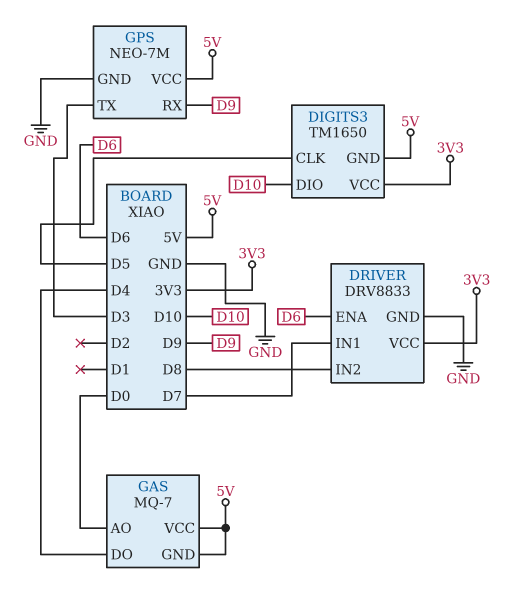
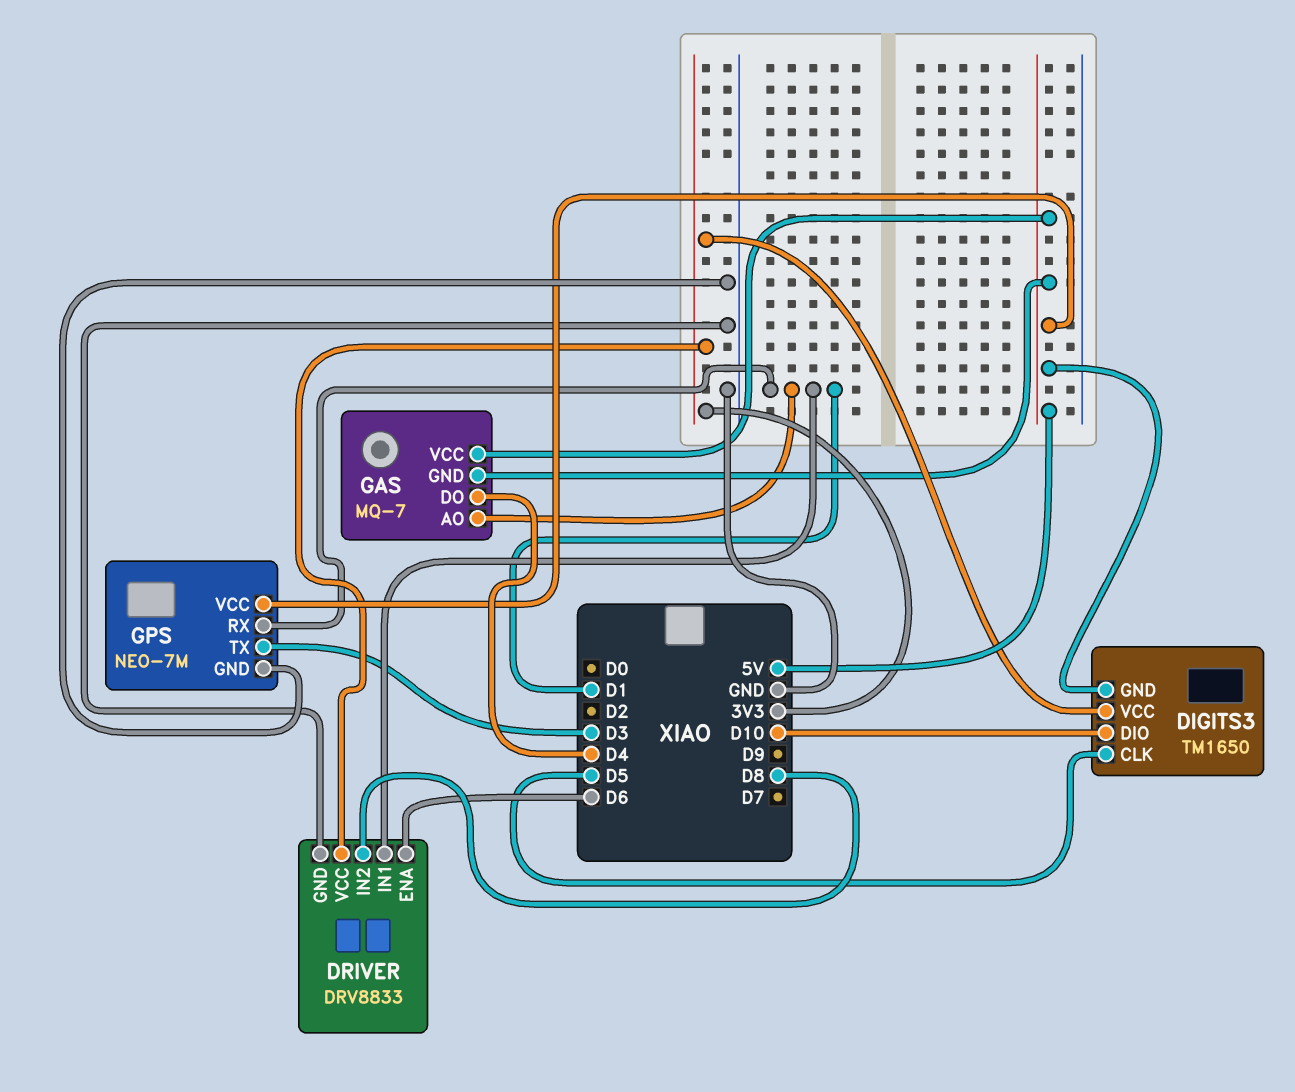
DRIVER pin IN1: D7 -> D1
GAS pin AO: D0 -> D1
GPS pin RX: D9 -> D1

